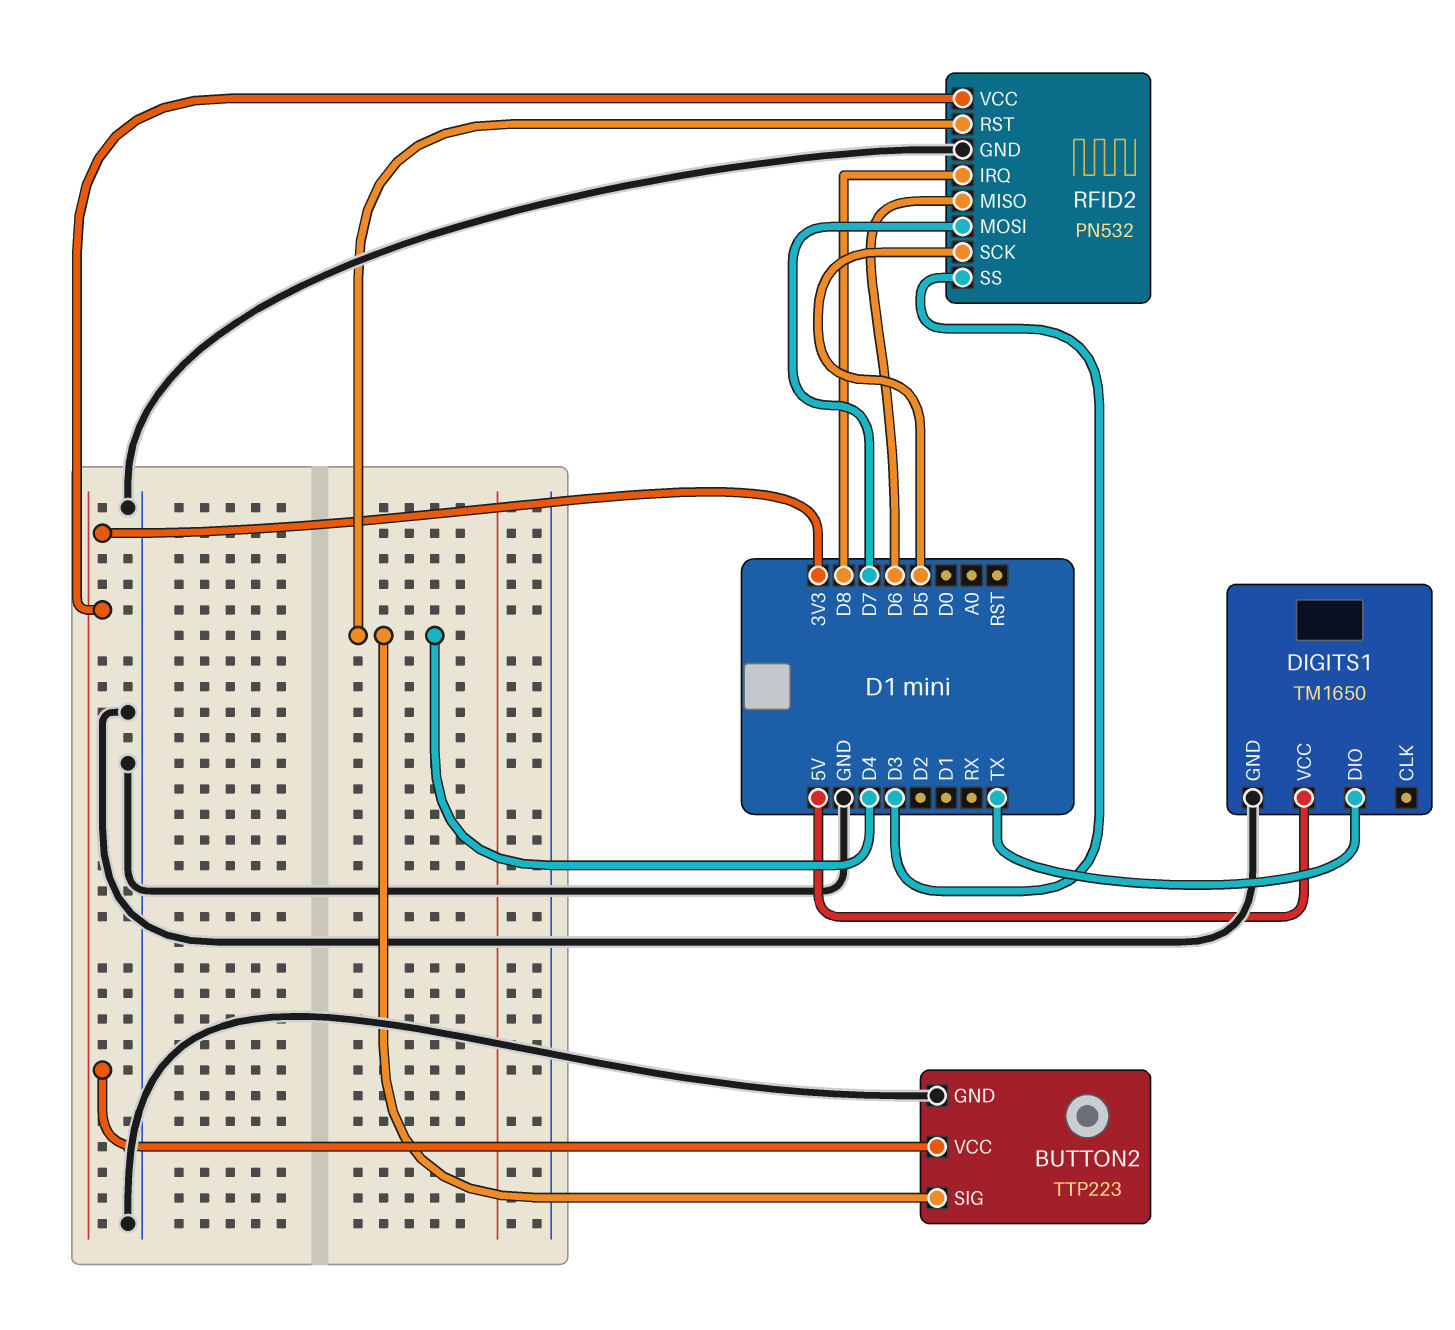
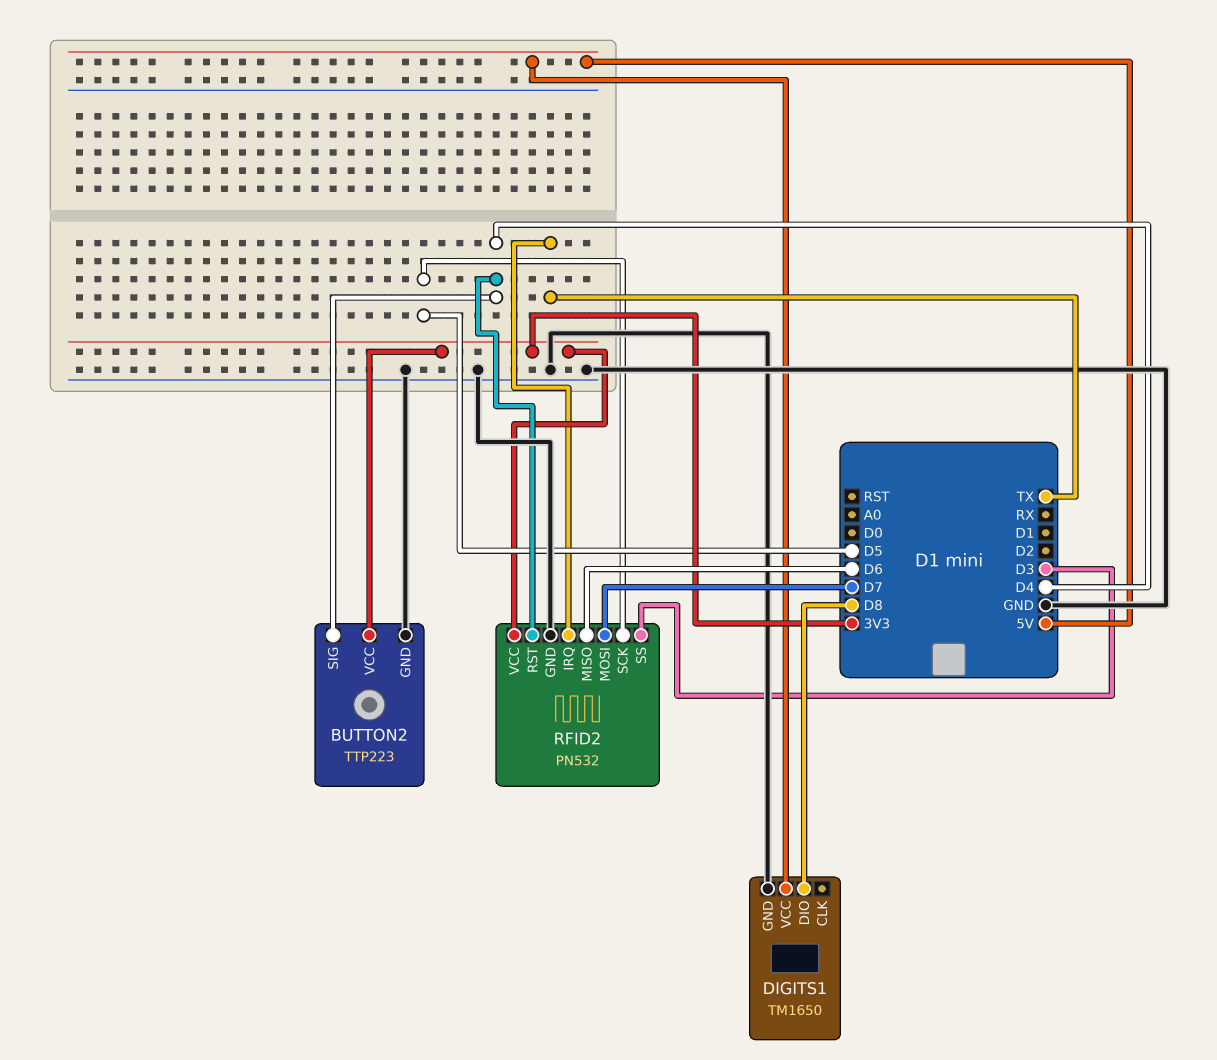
DIGITS1 pin DIO: TX -> D8
RFID2 pin IRQ: D8 -> TX

